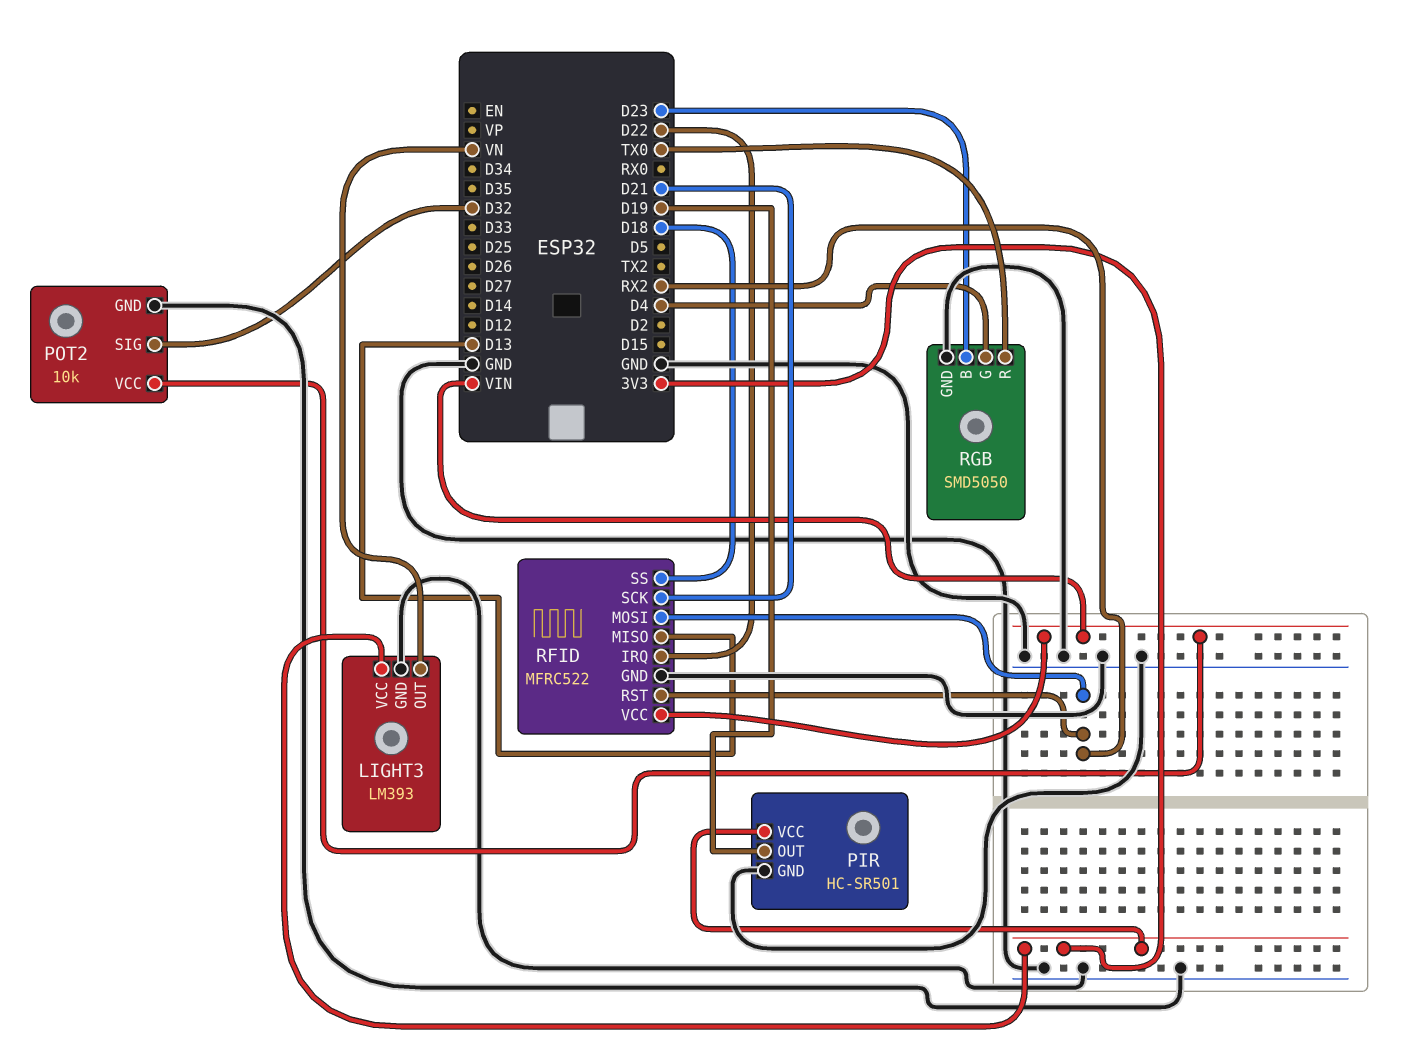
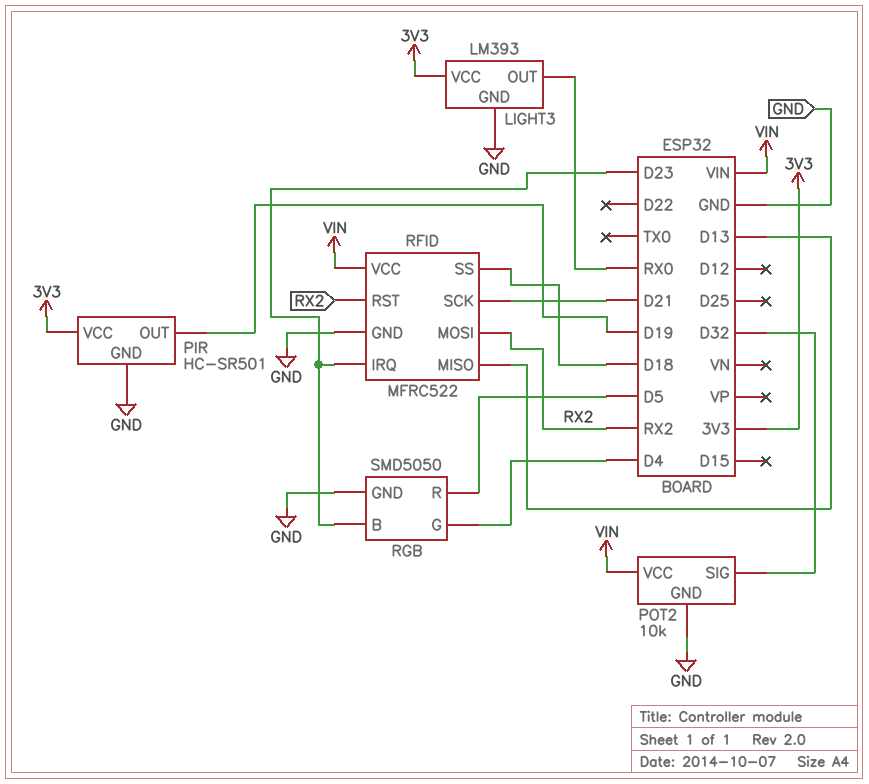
LIGHT3 pin OUT: VN -> RX0
RFID pin IRQ: D22 -> D23
RGB pin R: TX0 -> D5

